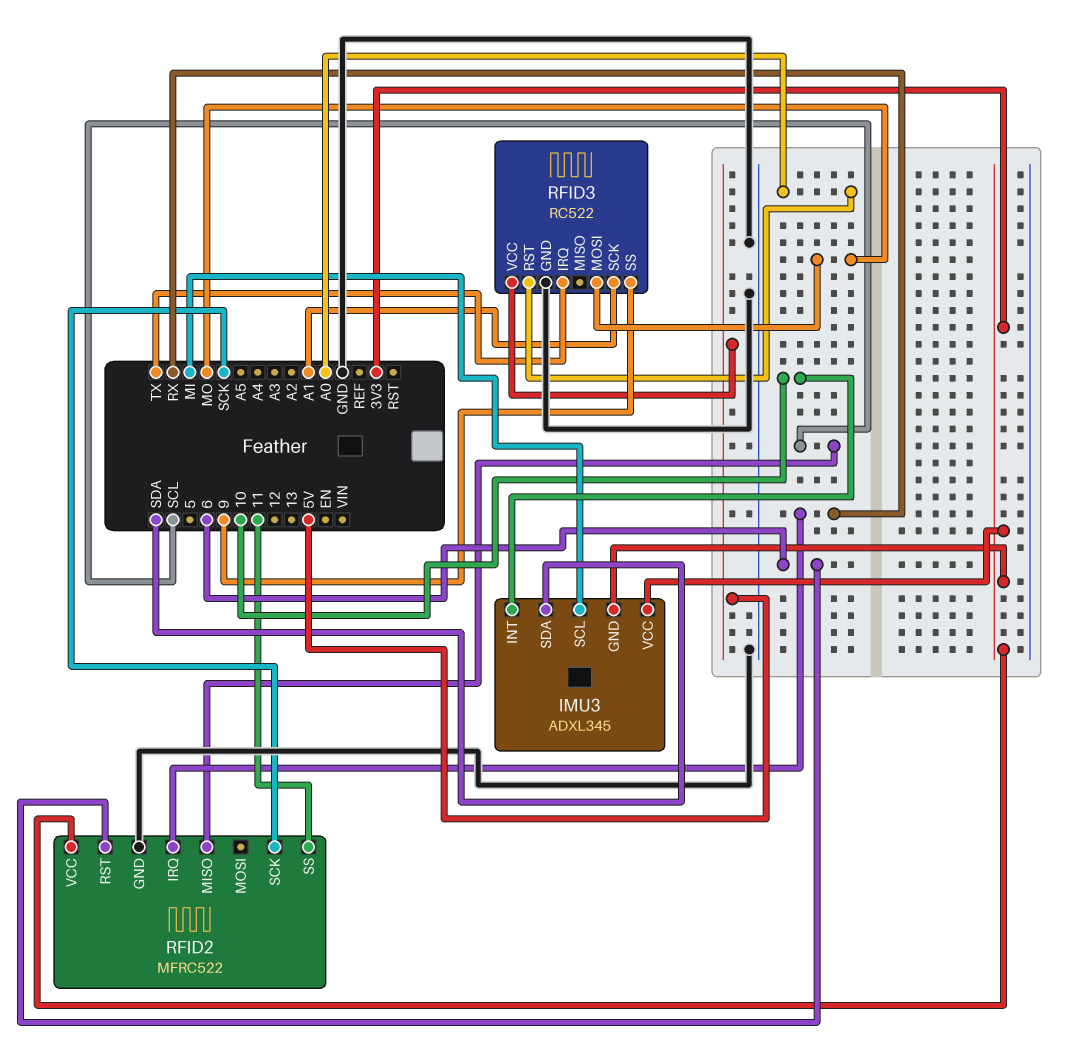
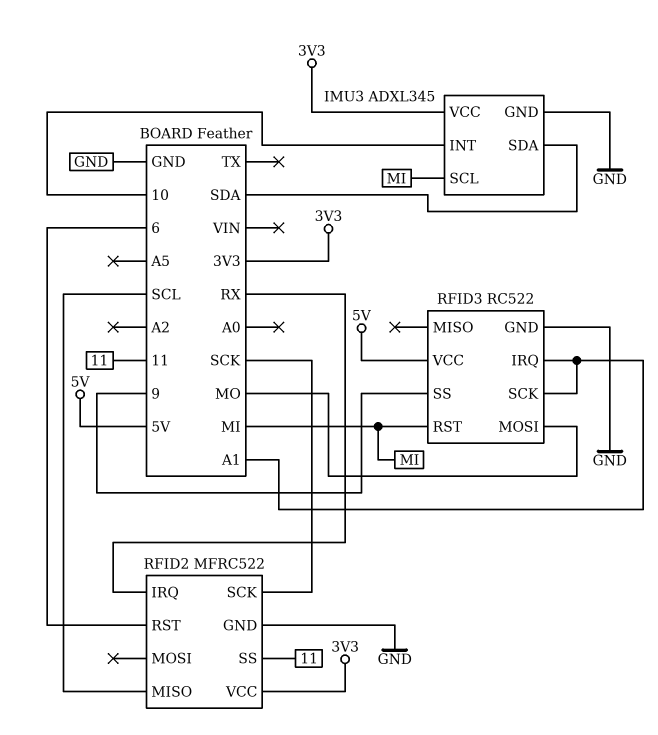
IMU3 pin GND: 3V3 -> GND
RFID3 pin IRQ: TX -> A1
RFID3 pin RST: A0 -> MI

